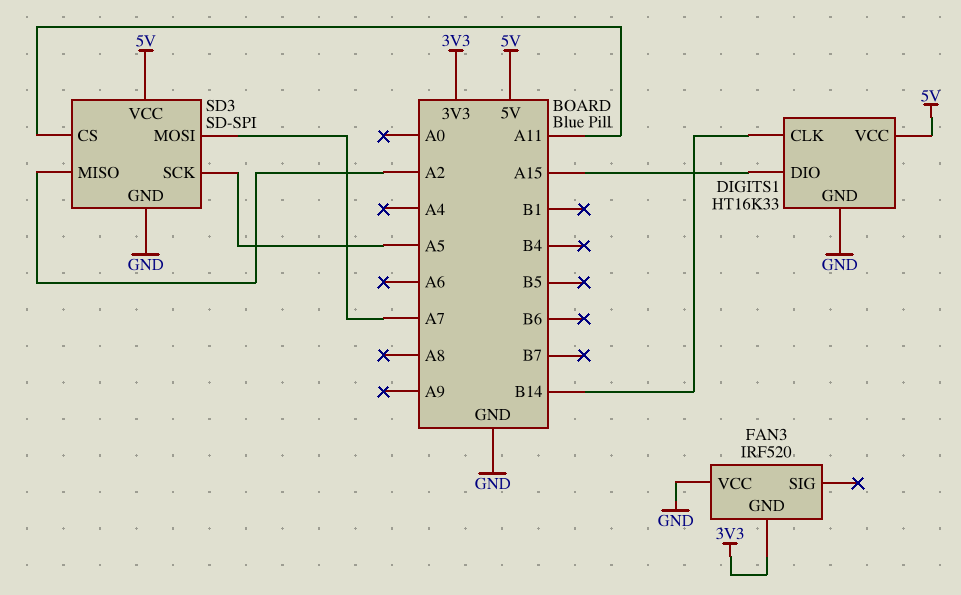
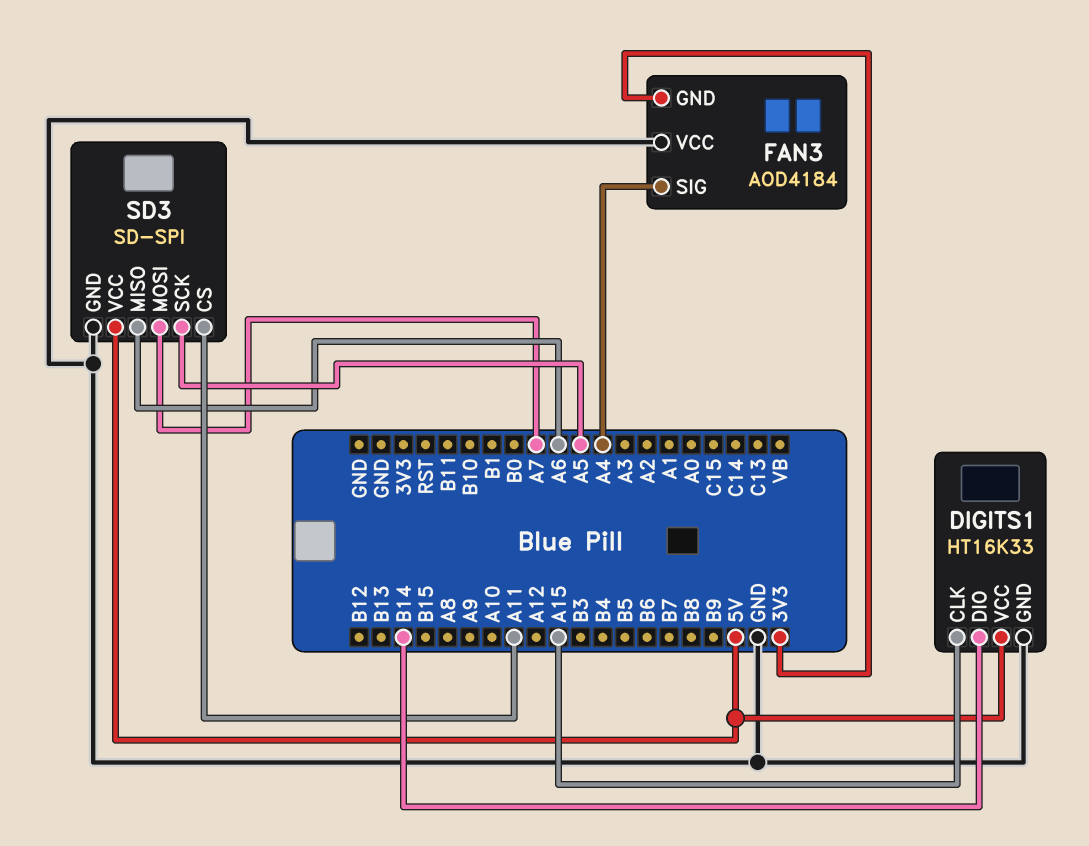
DIGITS1 pin CLK: B14 -> A15
DIGITS1 pin DIO: A15 -> B14
FAN3: IRF520 -> AOD4184
FAN3 pin SIG: none -> A4
SD3 pin MISO: A2 -> A6

